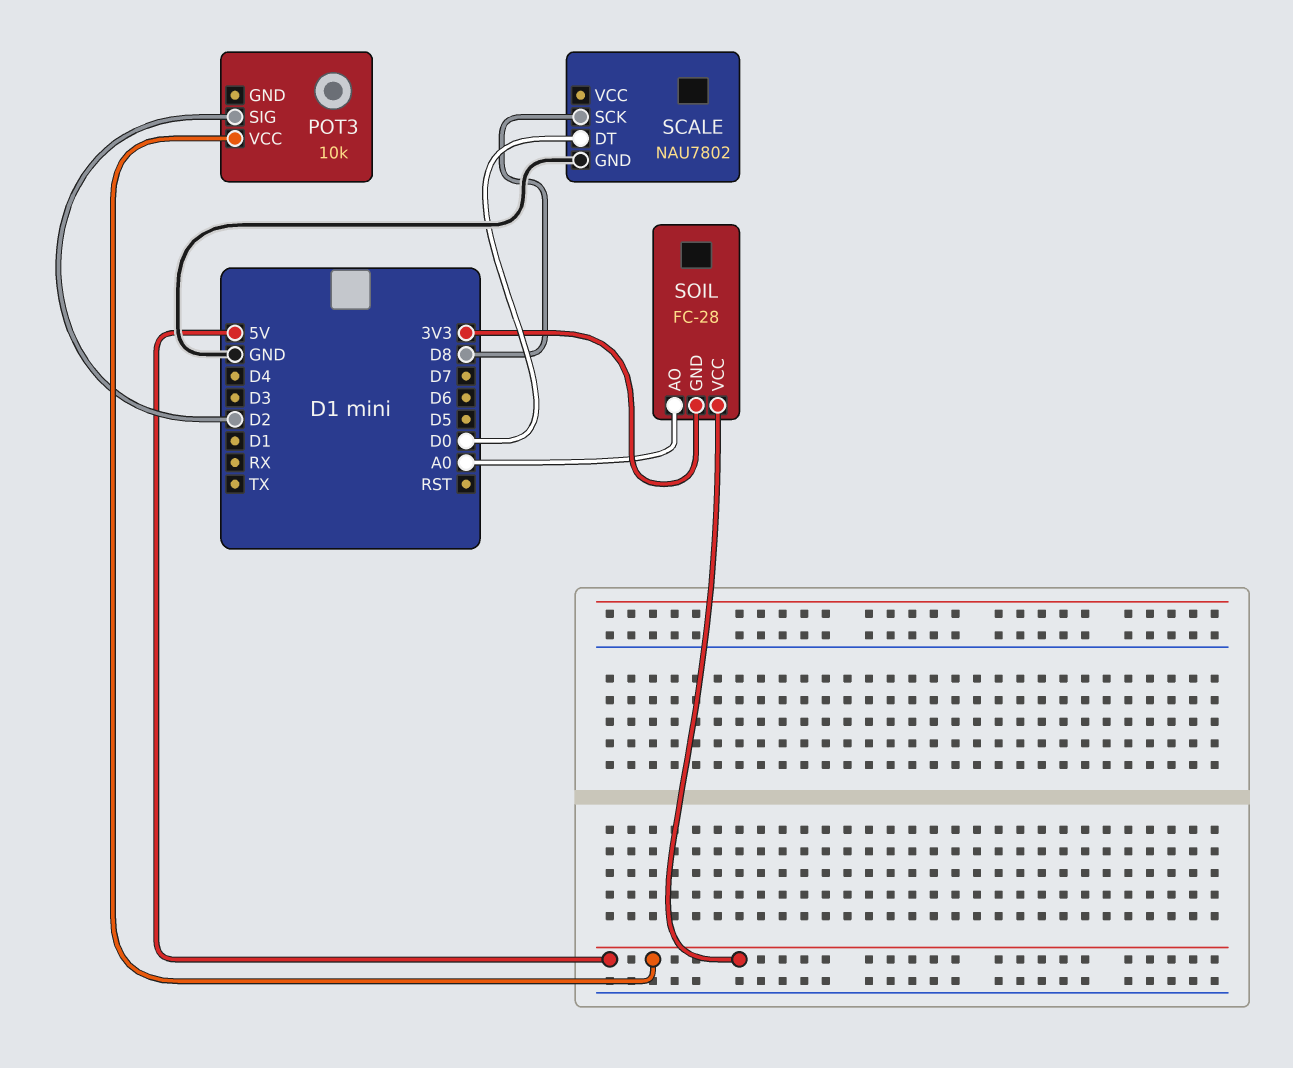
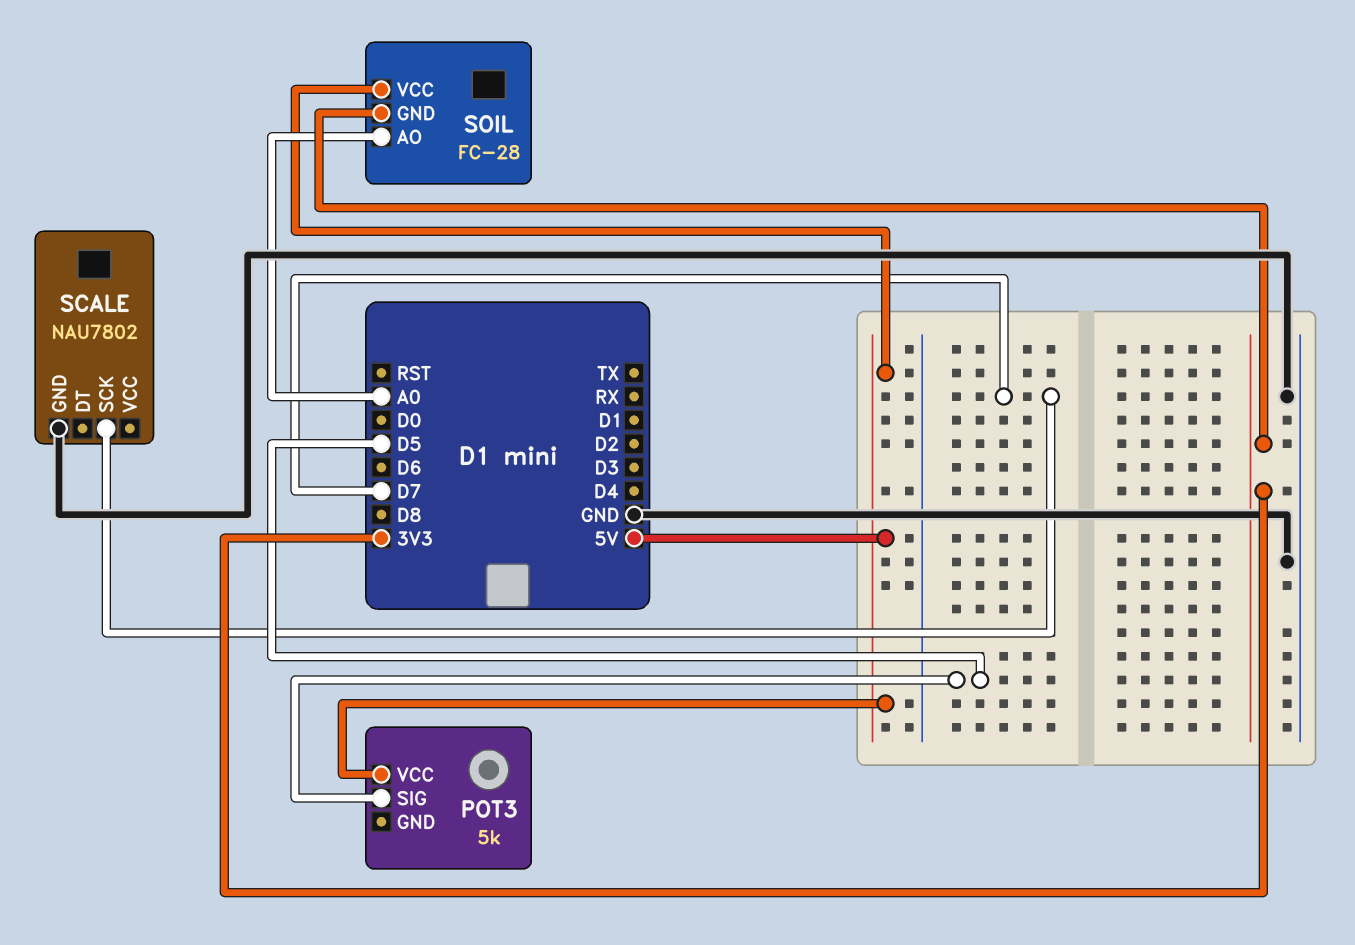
POT3: 10k -> 5k
POT3 pin SIG: D2 -> D5
SCALE pin DT: D0 -> none
SCALE pin SCK: D8 -> D7

